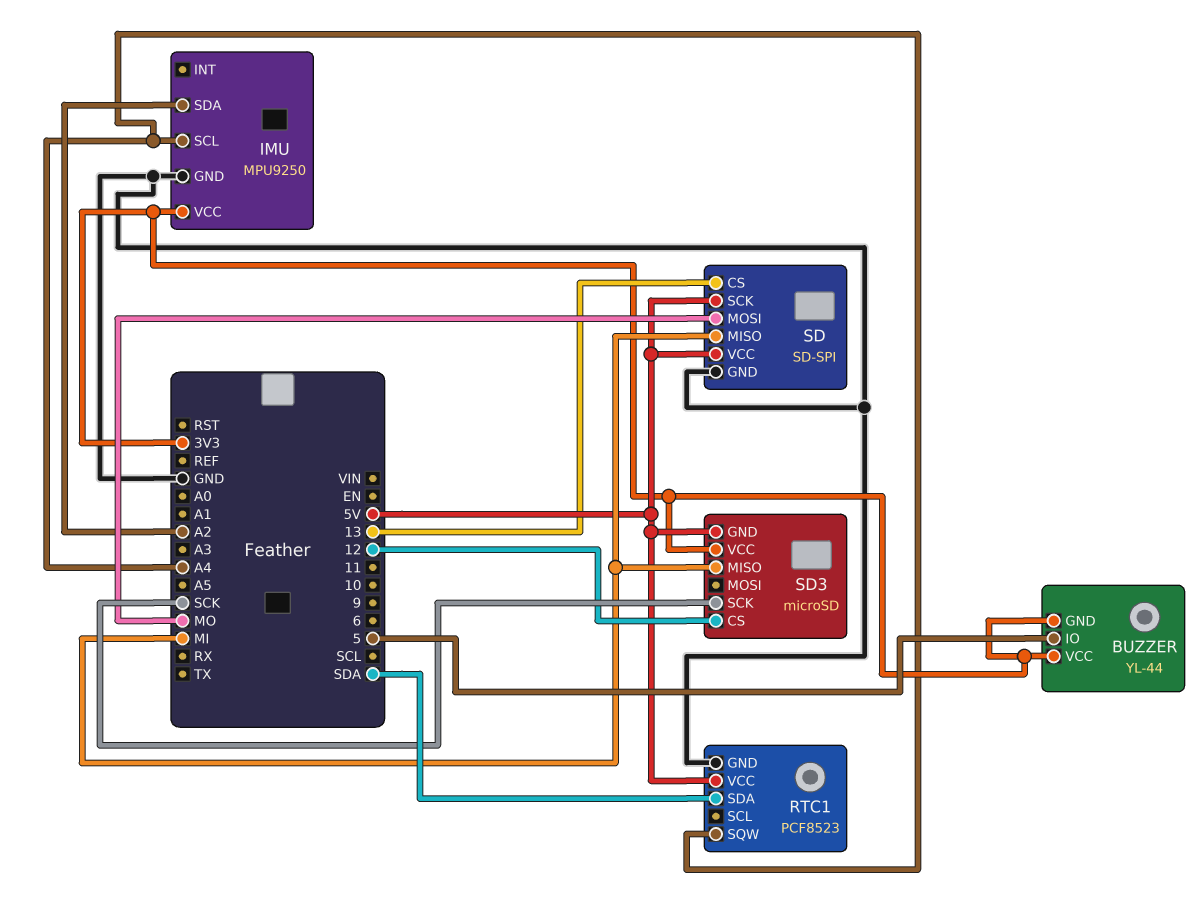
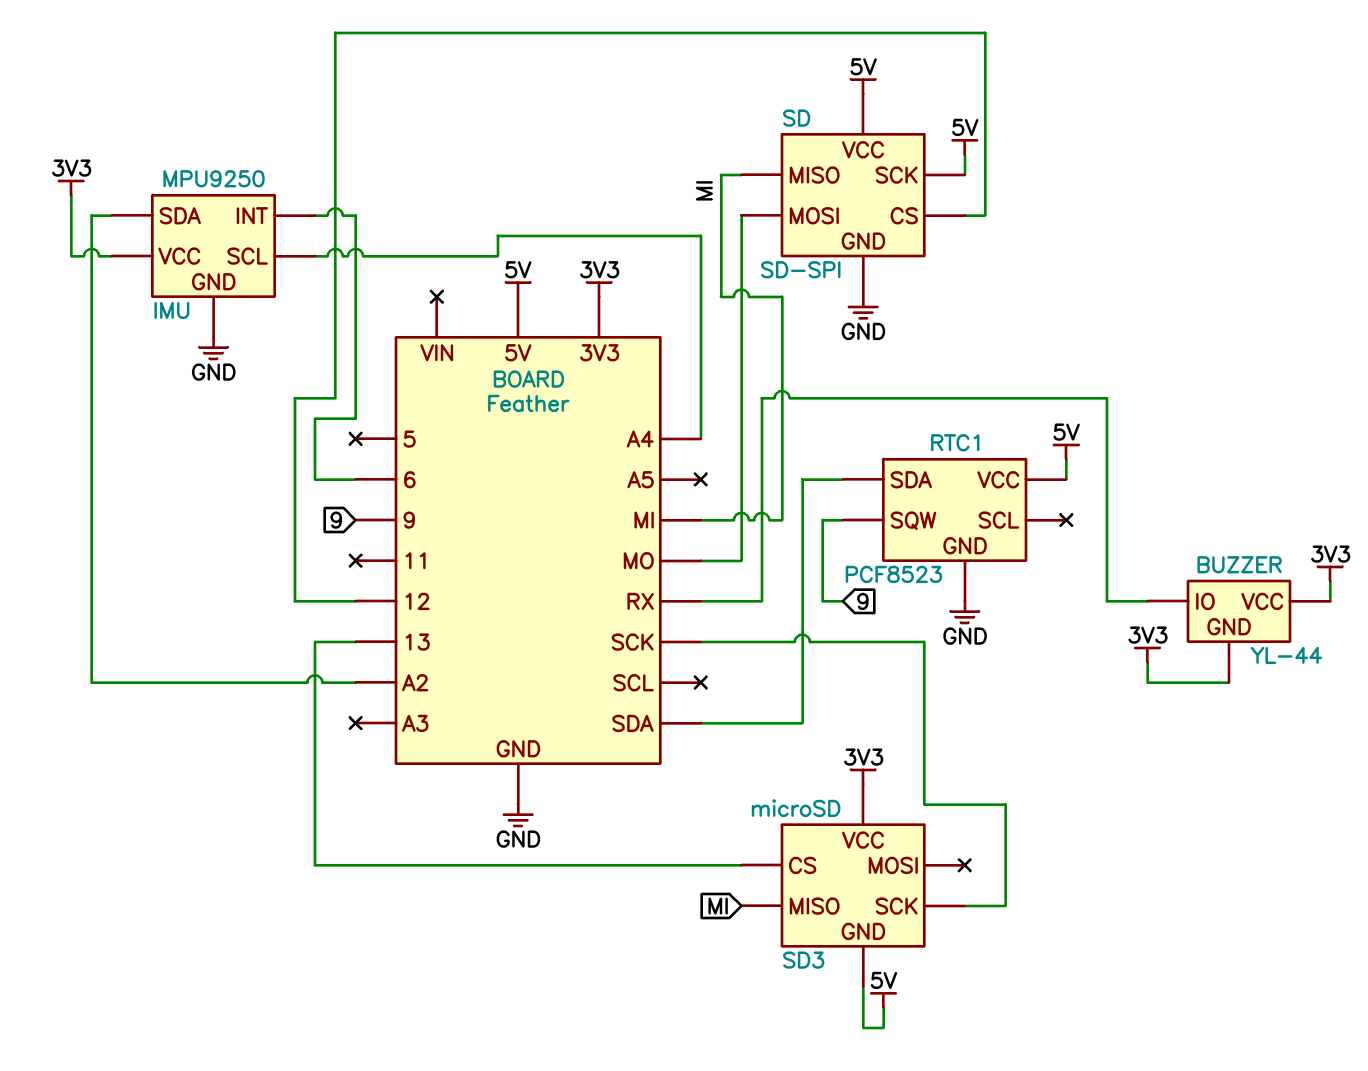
BUZZER pin IO: 5 -> RX
IMU pin INT: none -> 6
RTC1 pin SQW: A4 -> 9
SD pin CS: 13 -> 12
SD3 pin CS: 12 -> 13

